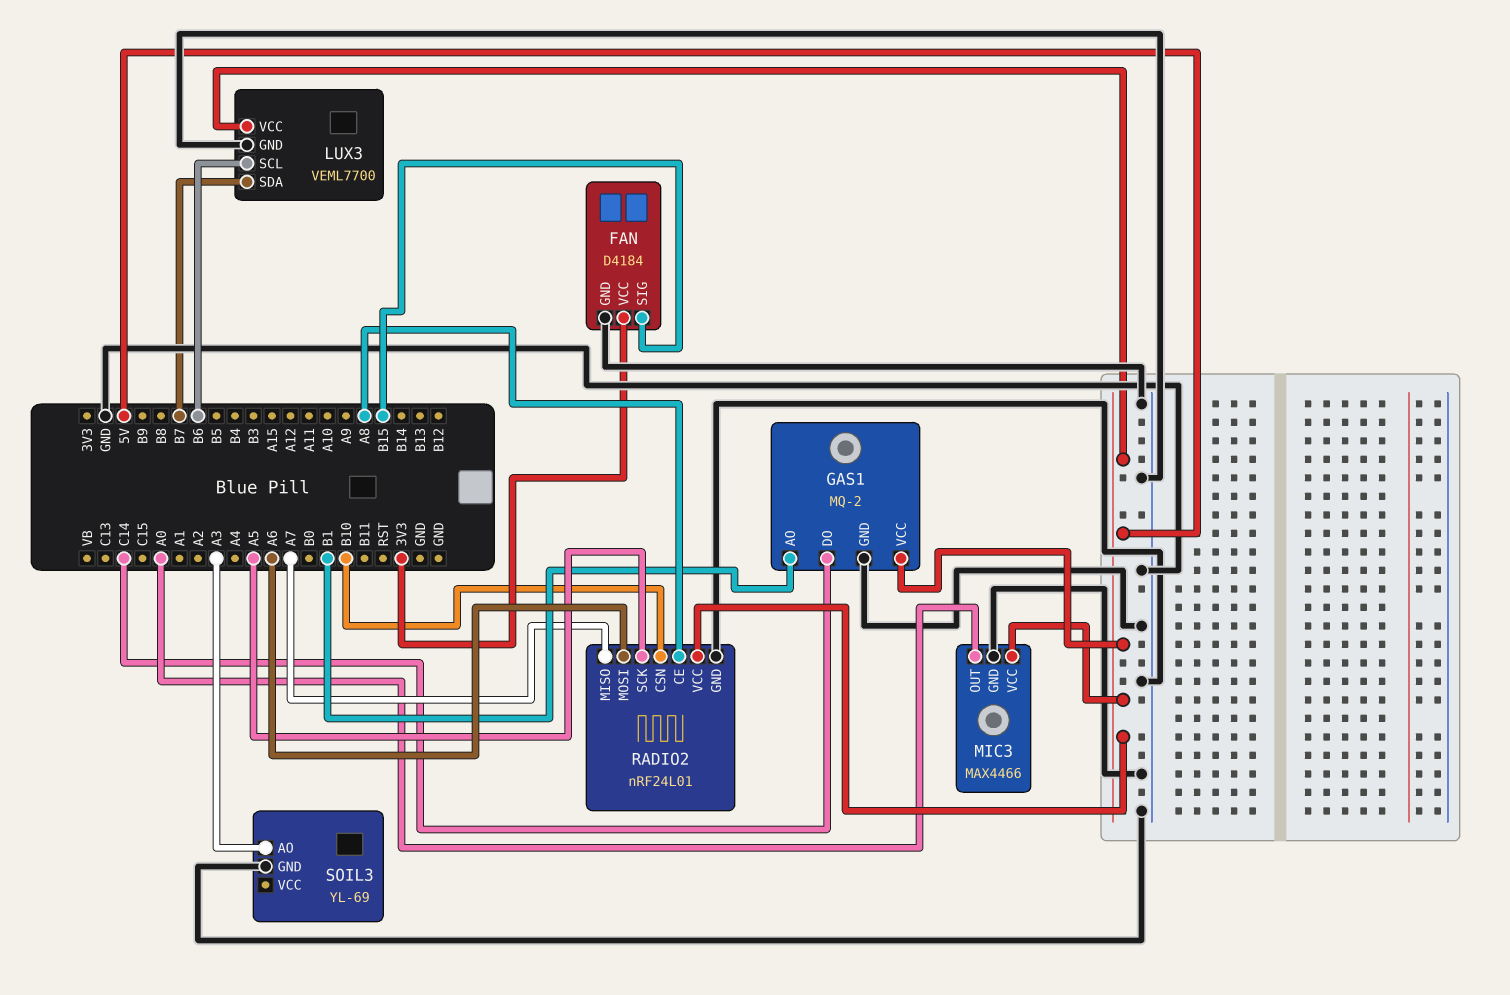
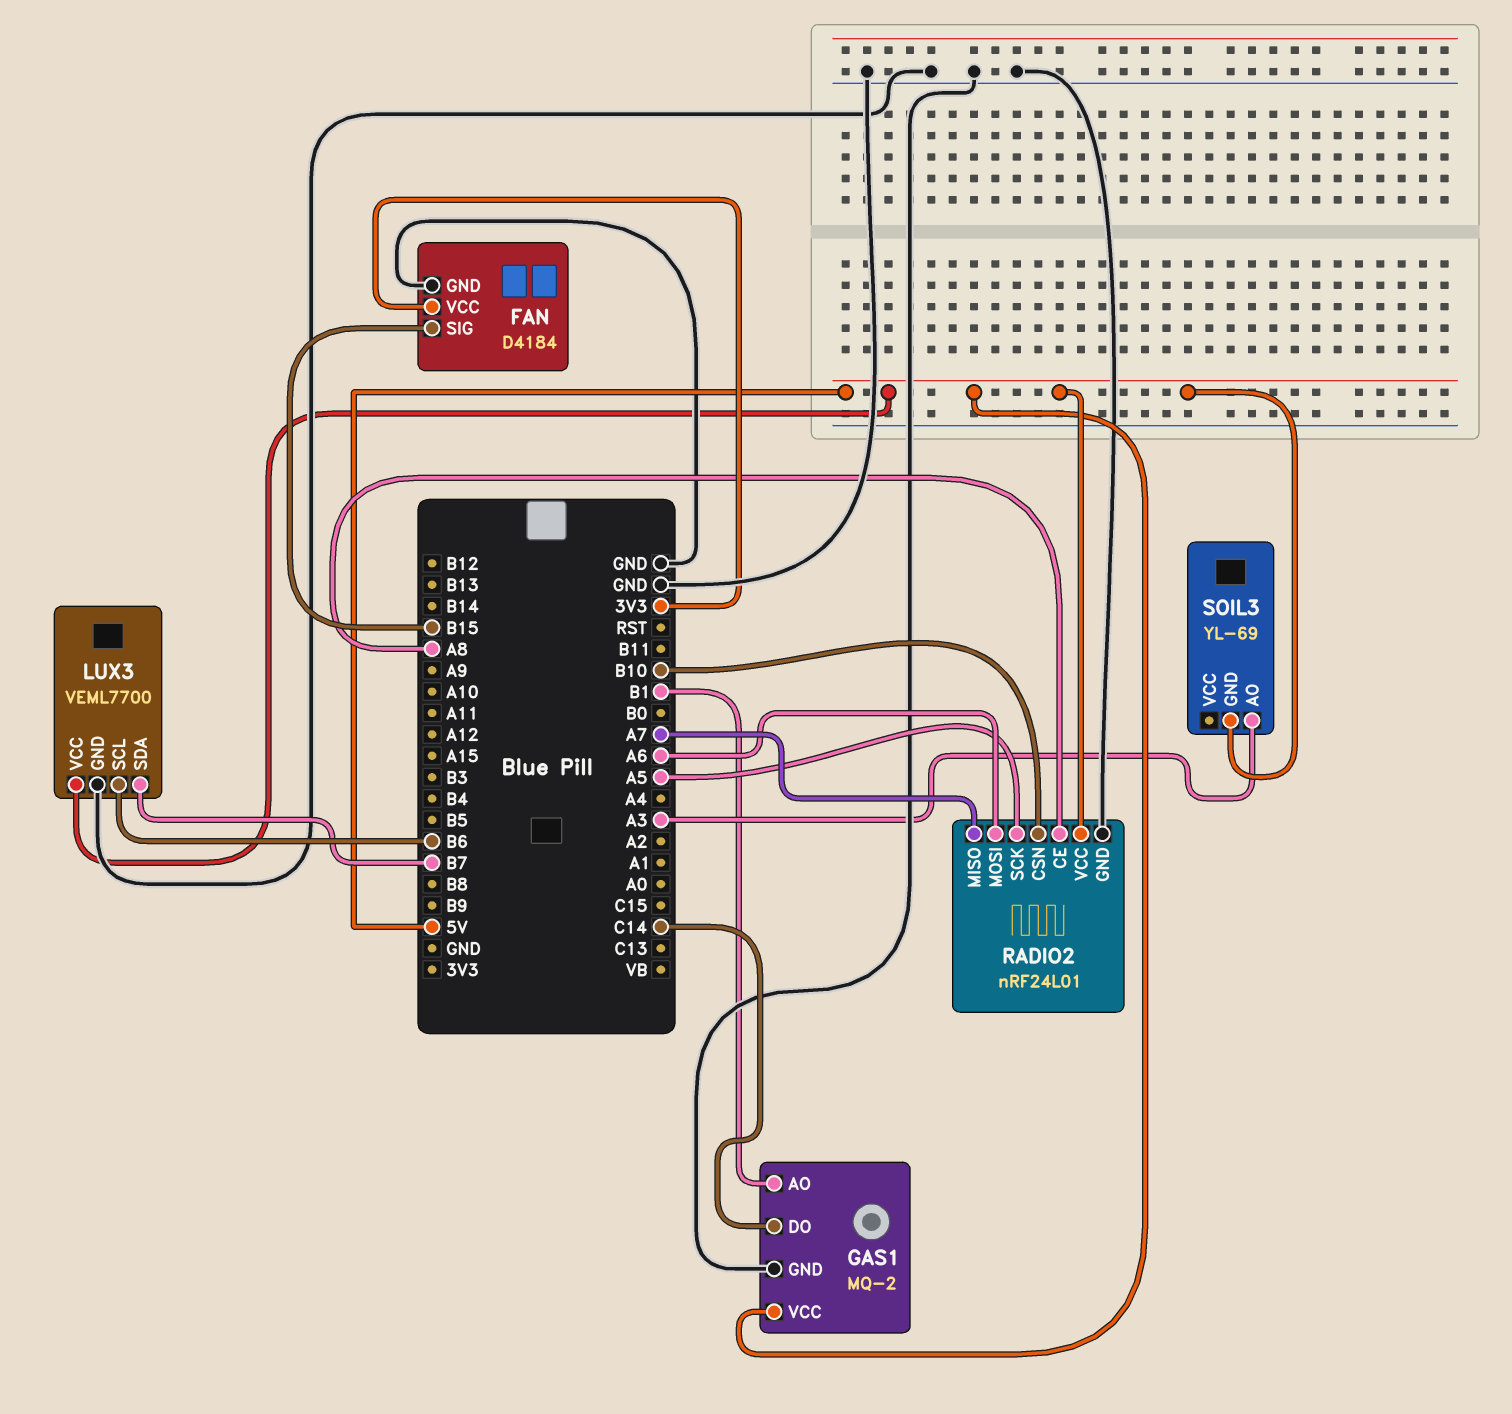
MIC3: MAX4466 -> none
MIC3 pin GND: GND -> none
MIC3 pin OUT: A0 -> none
MIC3 pin VCC: 5V -> none
SOIL3 pin GND: GND -> 5V

